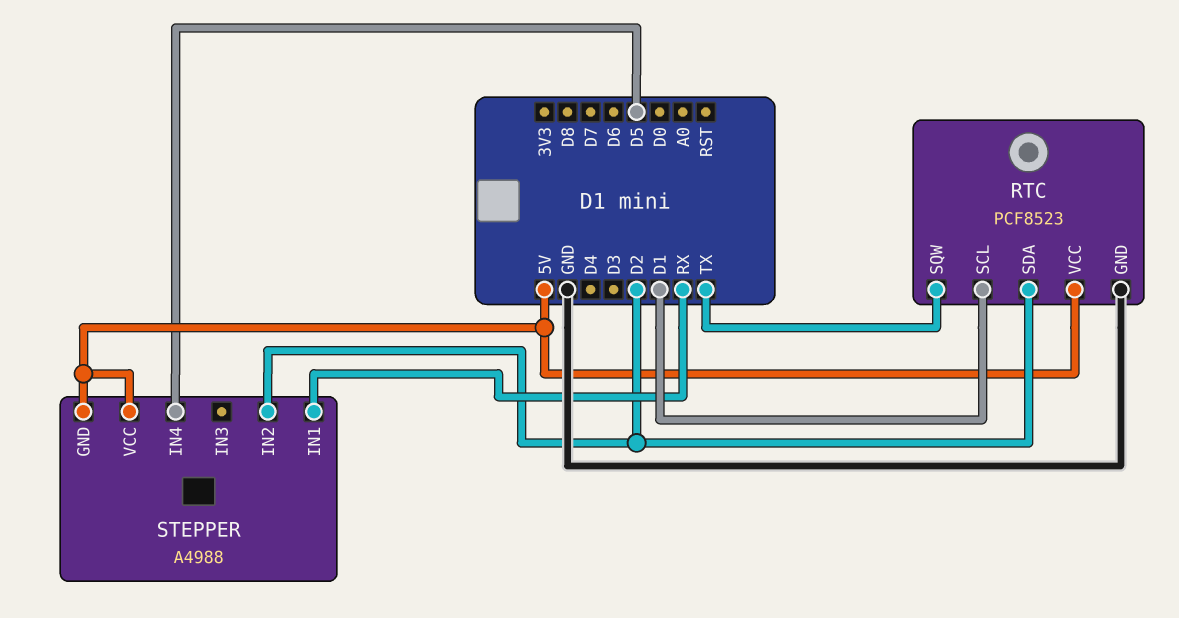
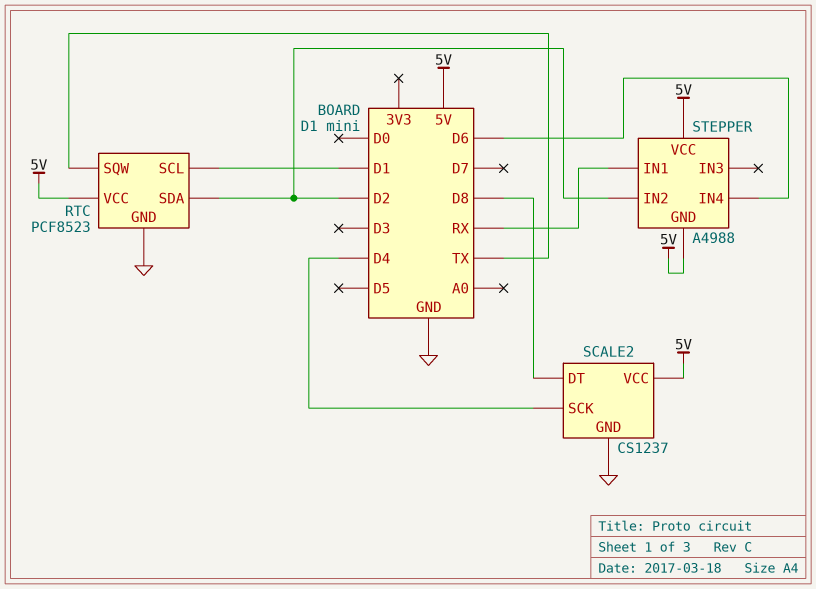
SCALE2: none -> CS1237
SCALE2 pin DT: none -> D8
SCALE2 pin GND: none -> GND
SCALE2 pin SCK: none -> D4
SCALE2 pin VCC: none -> 5V
STEPPER pin IN4: D5 -> D6

